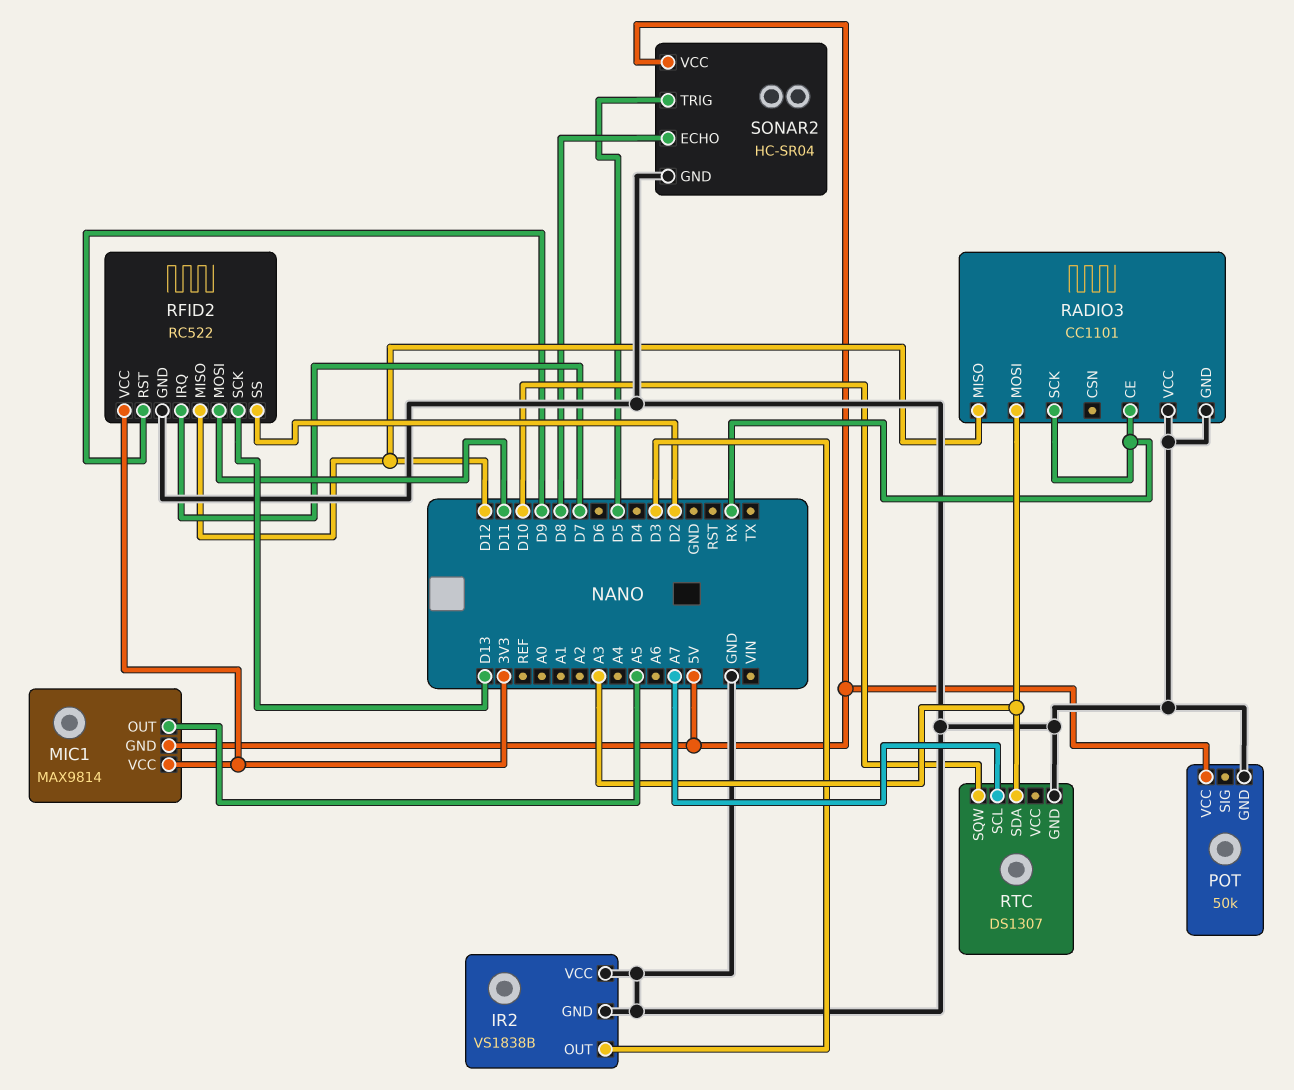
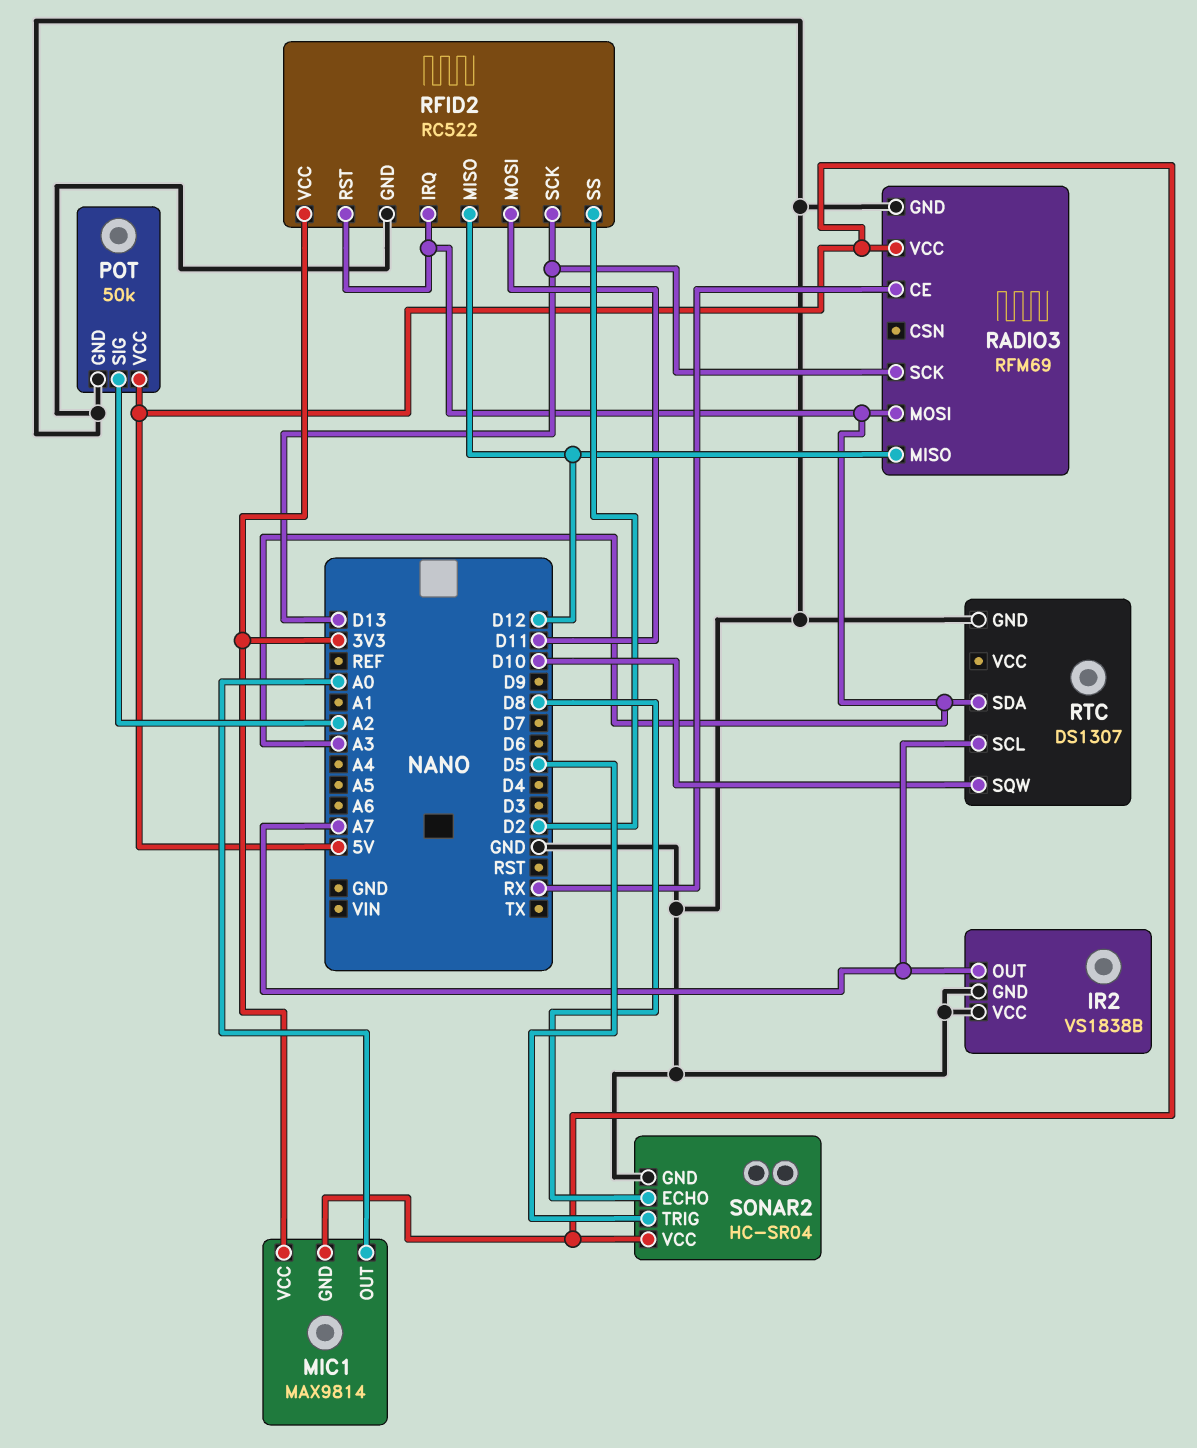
IR2 pin OUT: D3 -> A7
MIC1 pin OUT: A5 -> A0
POT pin SIG: none -> A2
RADIO3: CC1101 -> RFM69
RADIO3 pin SCK: RX -> D13
RADIO3 pin VCC: GND -> 5V
RFID2 pin IRQ: D7 -> A3
RFID2 pin RST: D9 -> A3

